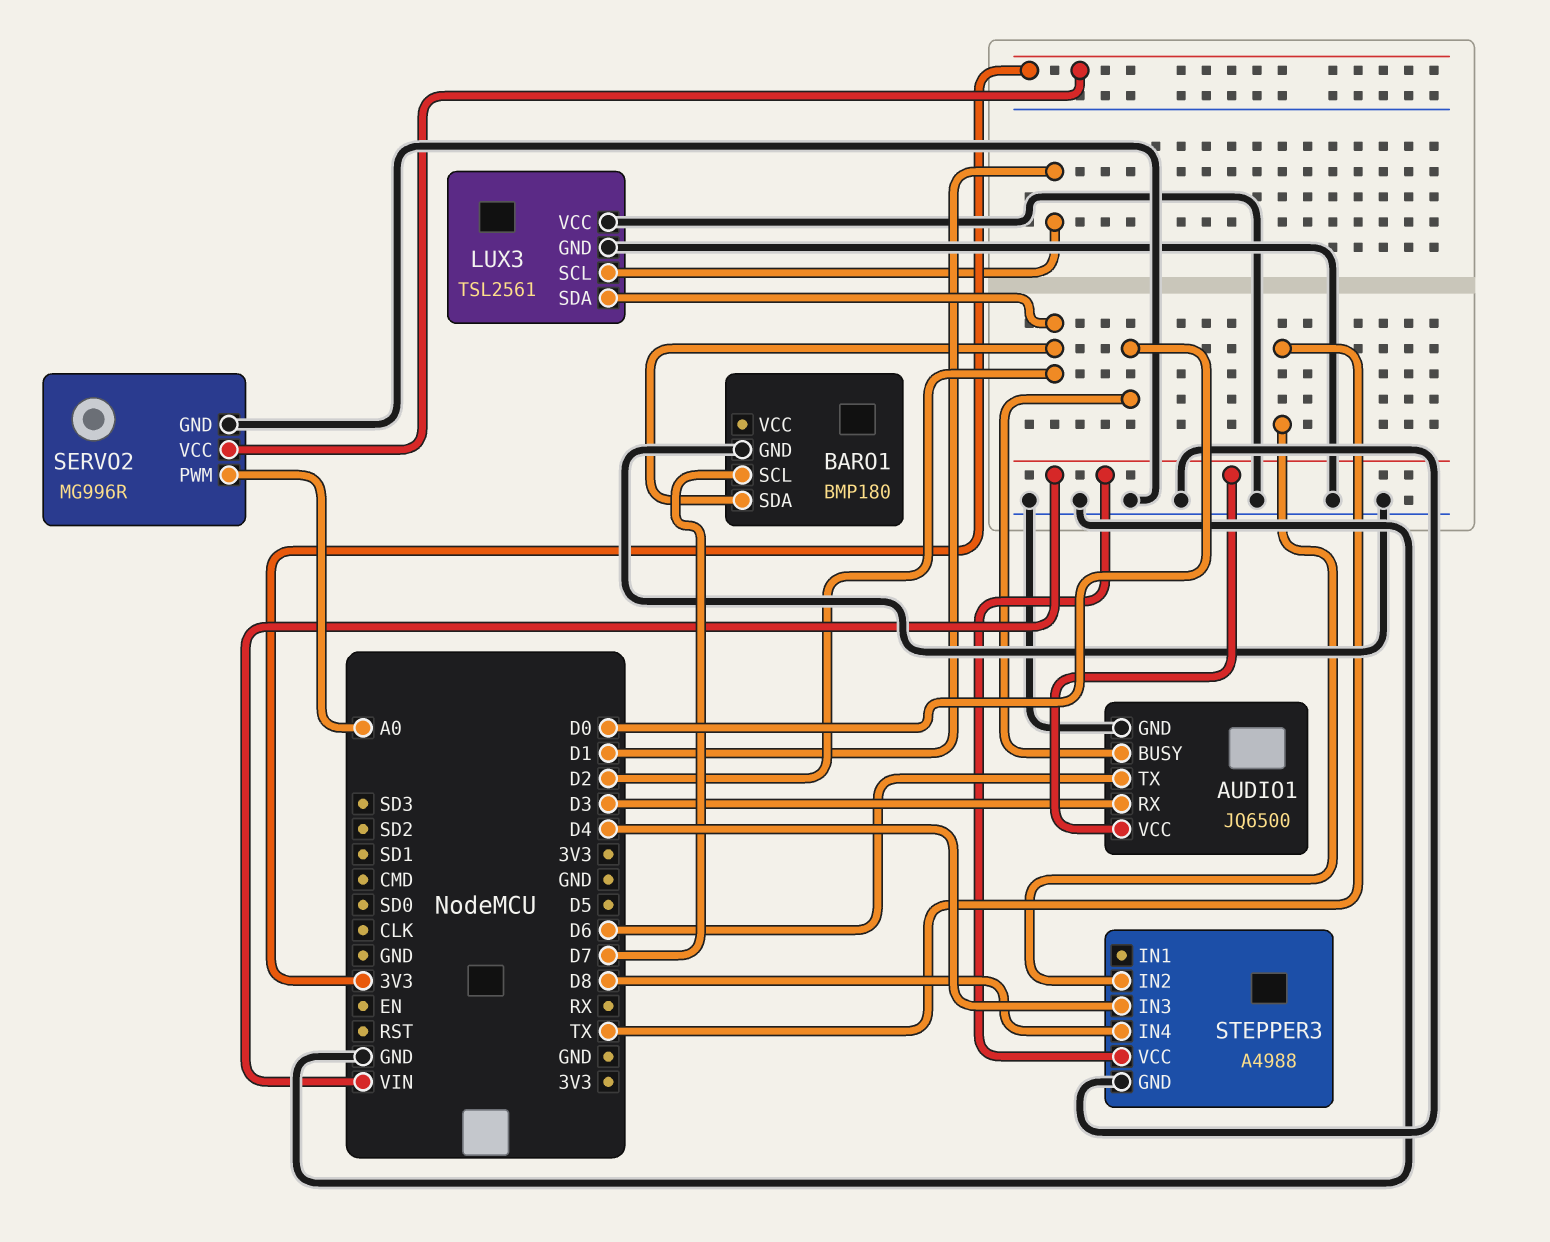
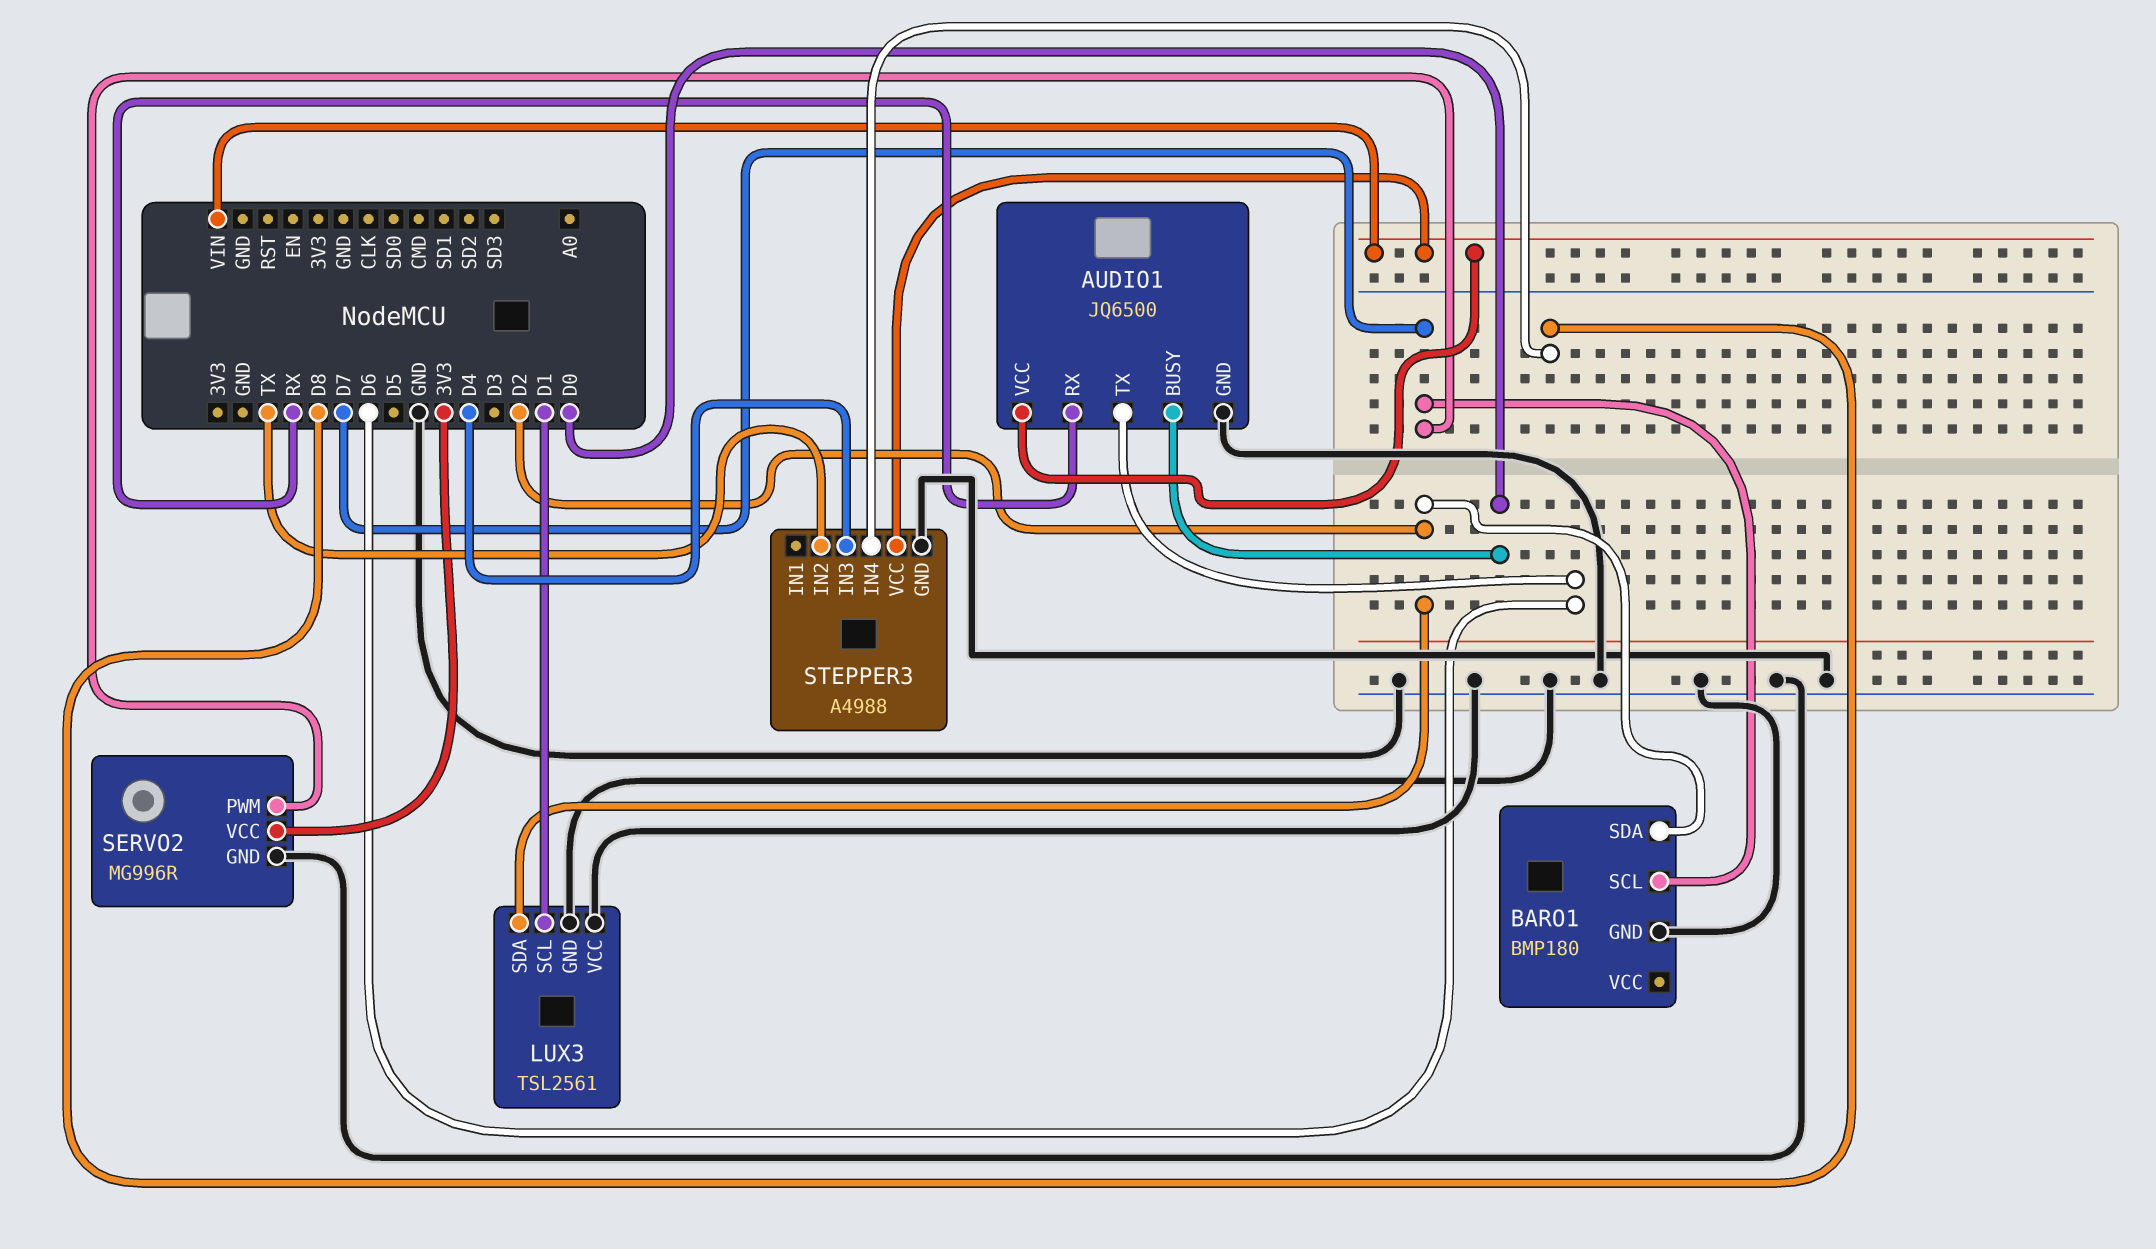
AUDIO1 pin RX: D3 -> RX
SERVO2 pin PWM: A0 -> D7

